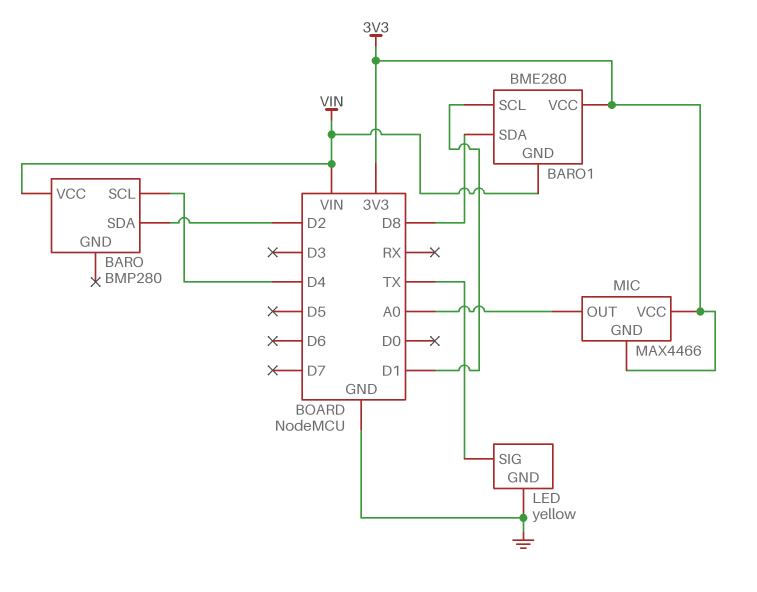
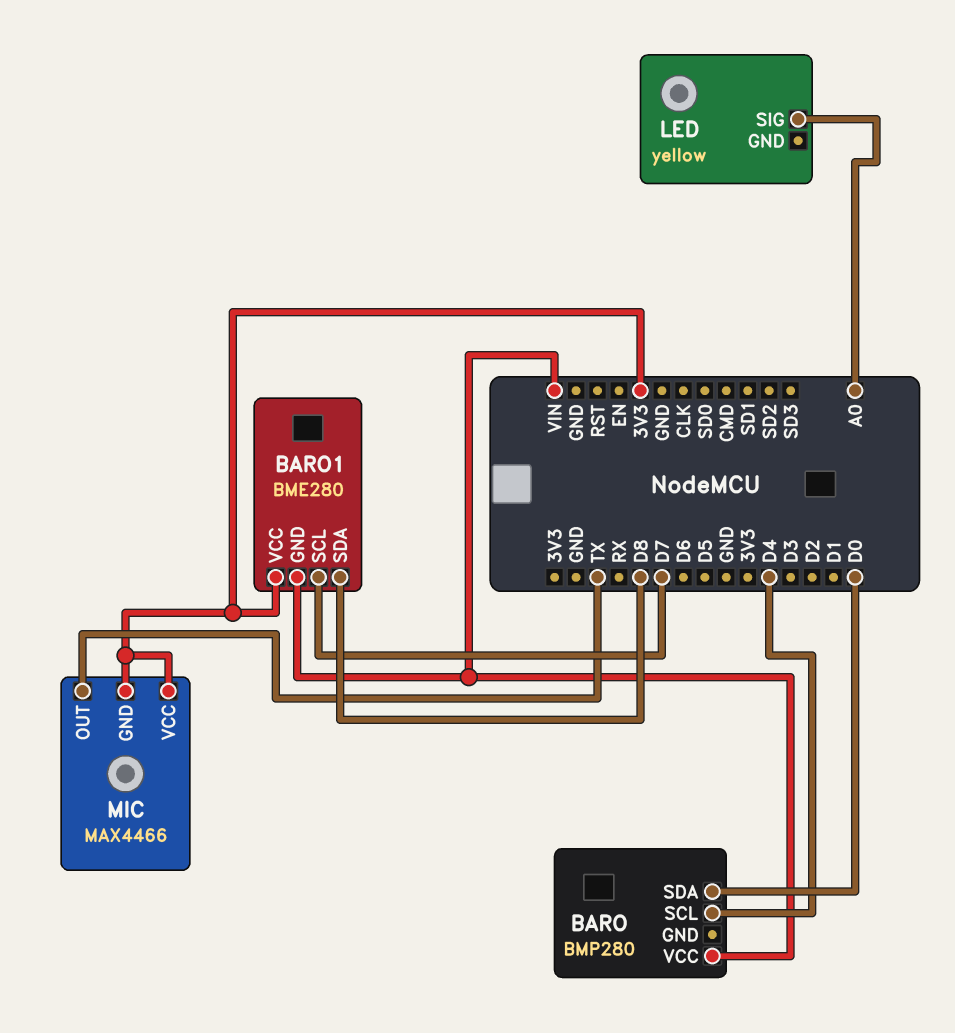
BARO pin SDA: D2 -> D0
BARO1 pin SCL: D1 -> D7
LED pin GND: GND -> none
LED pin SIG: TX -> A0
MIC pin OUT: A0 -> TX

